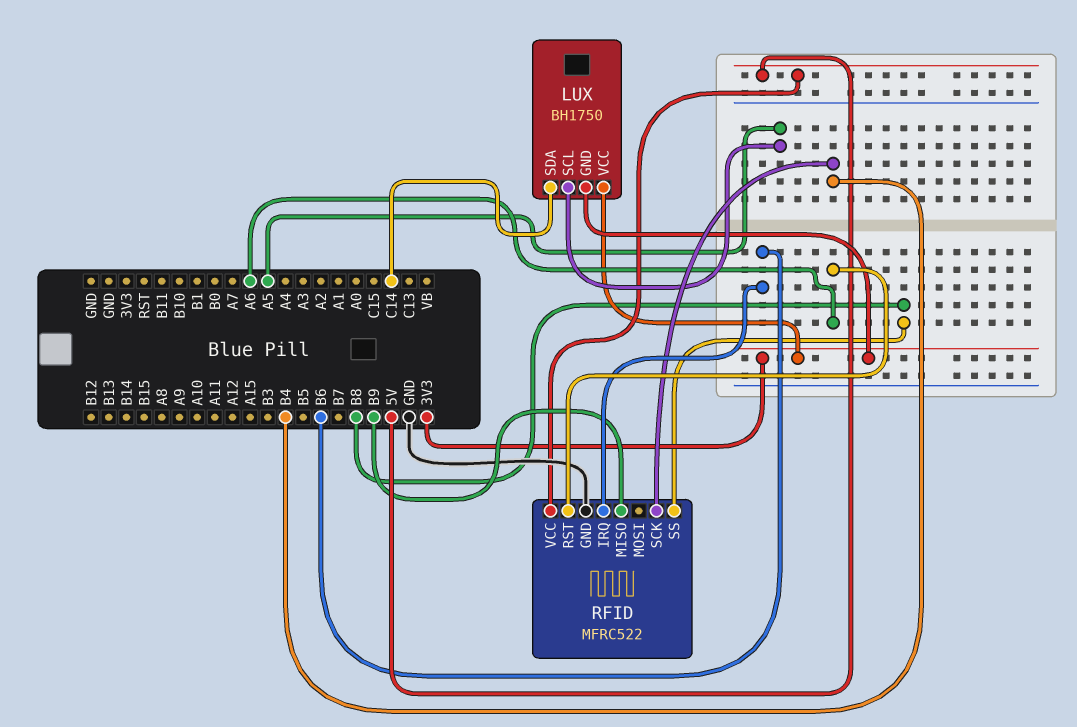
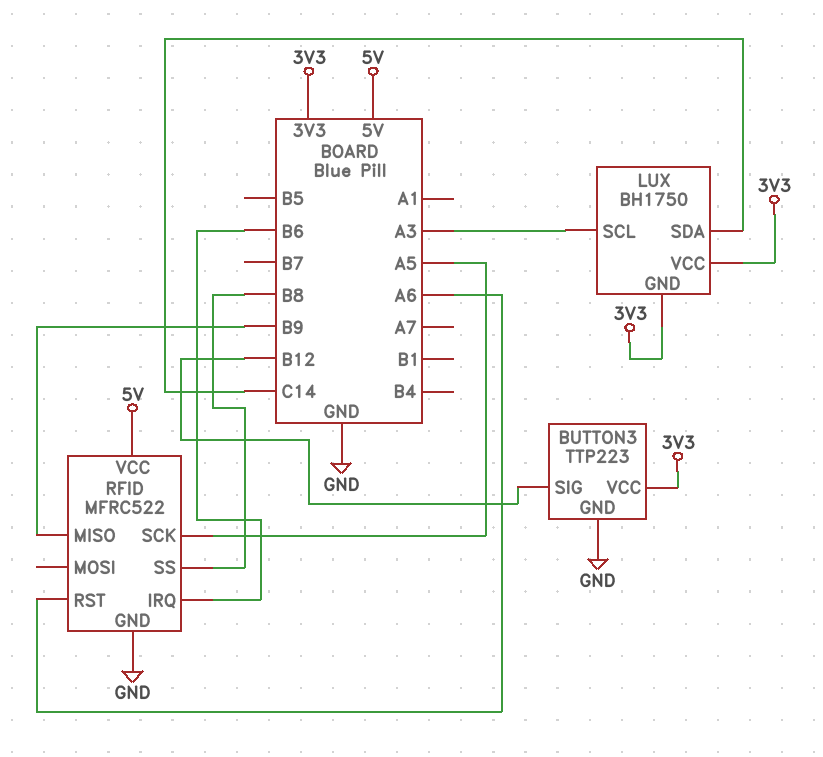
BUTTON3: none -> TTP223
BUTTON3 pin GND: none -> GND
BUTTON3 pin SIG: none -> B12
BUTTON3 pin VCC: none -> 3V3
LUX pin SCL: A5 -> A3
RFID pin SCK: B4 -> A5

